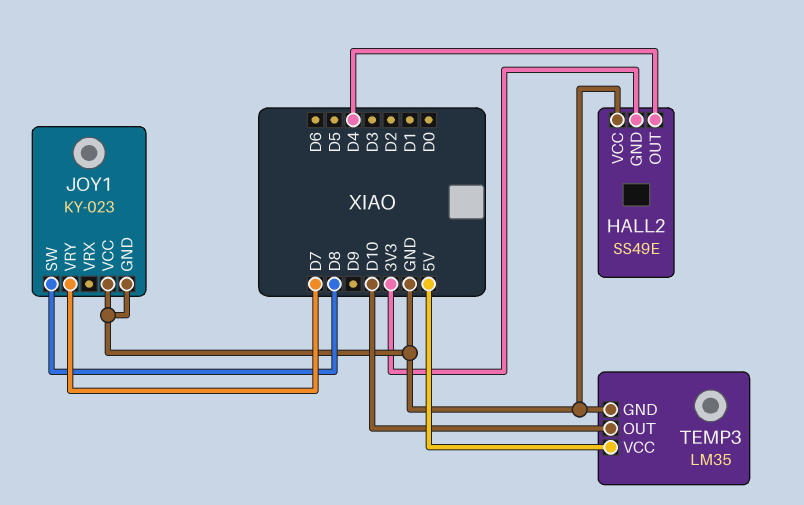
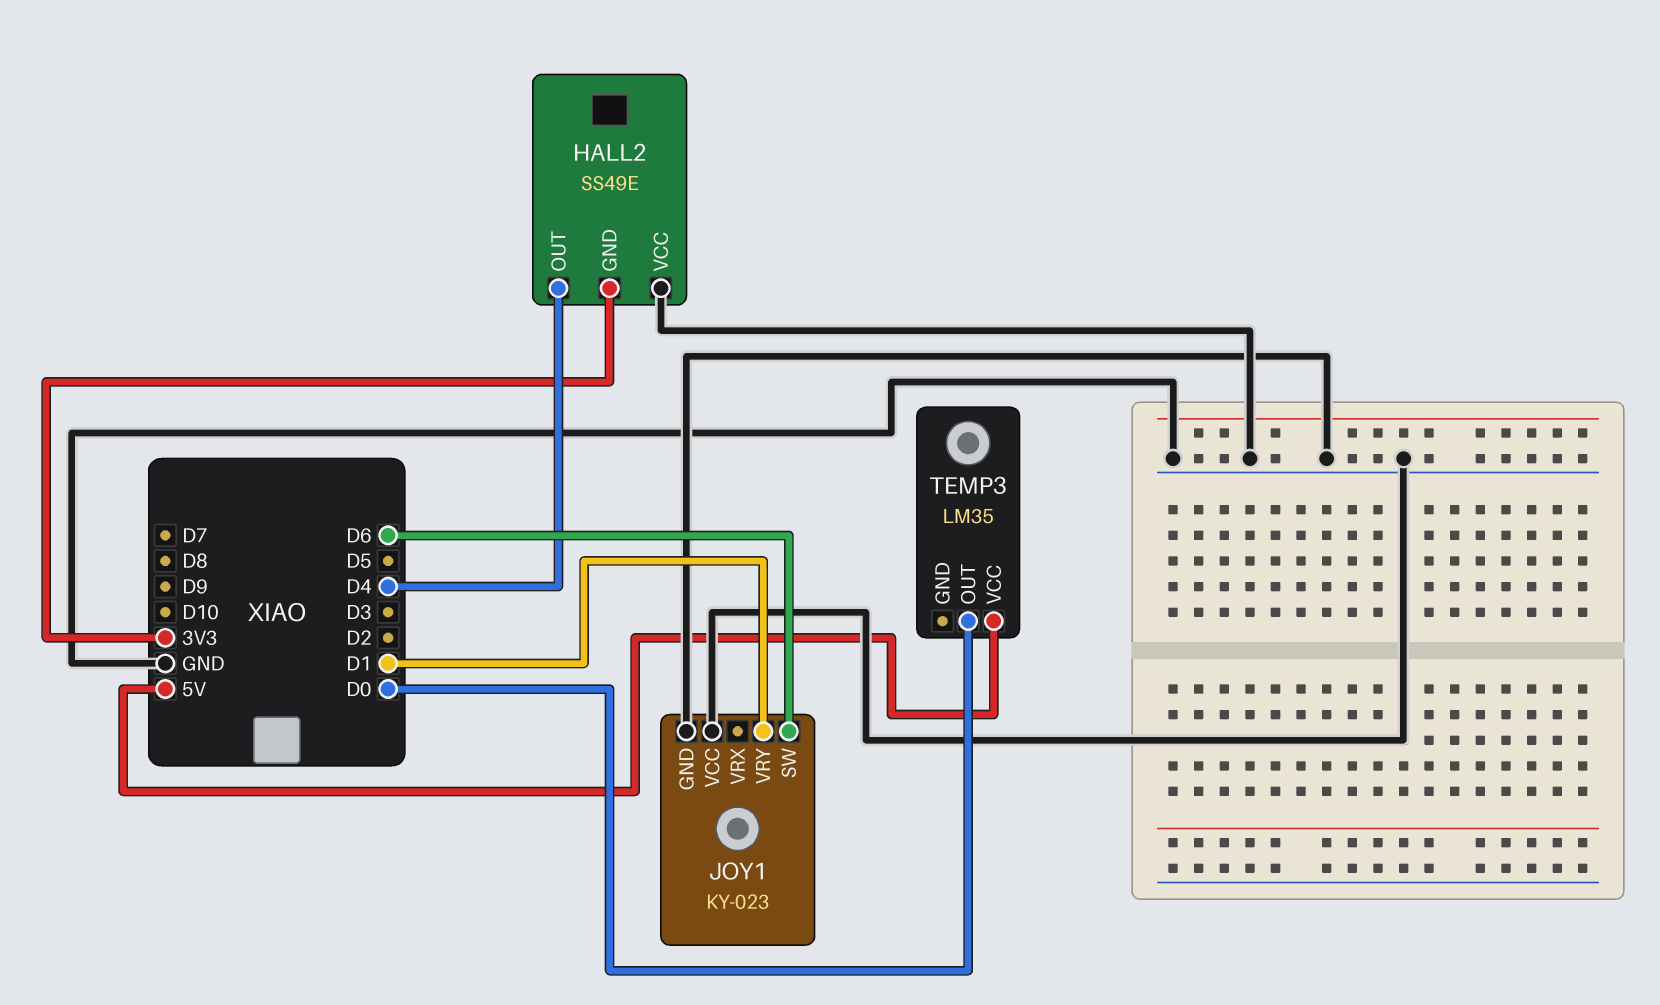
JOY1 pin SW: D8 -> D6
JOY1 pin VRY: D7 -> D1
TEMP3 pin GND: GND -> none
TEMP3 pin OUT: D10 -> D0

